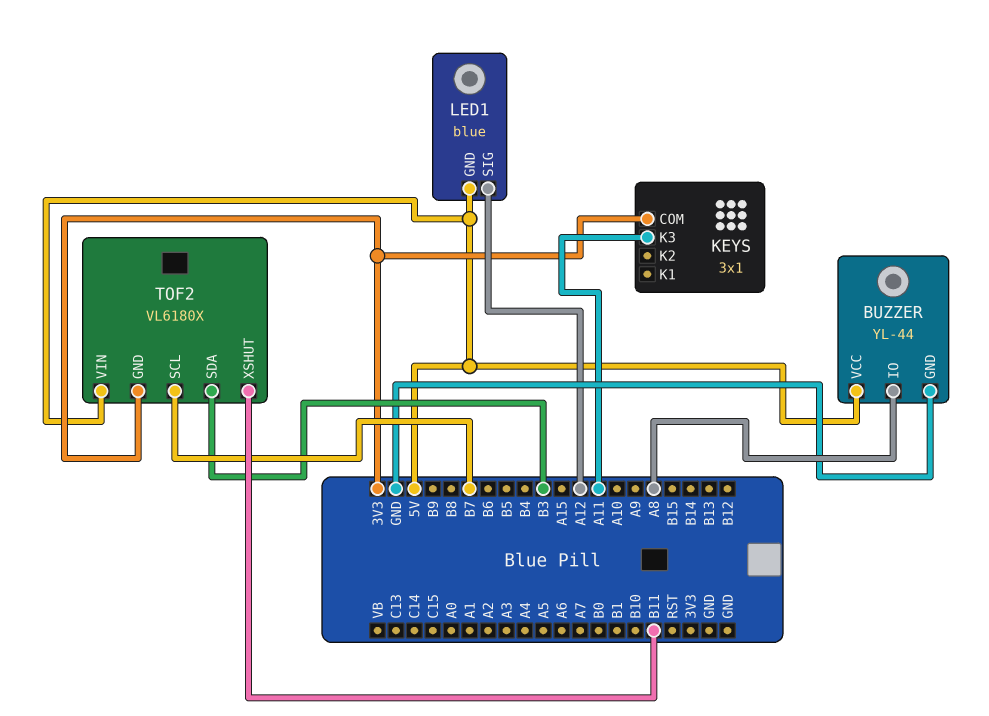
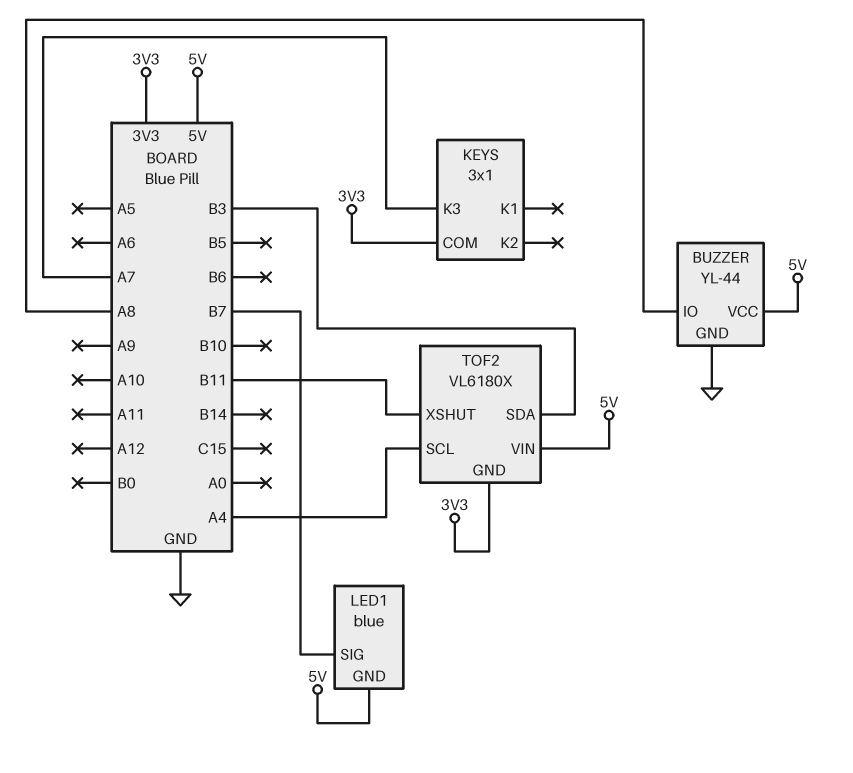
KEYS pin K3: A11 -> A7
LED1 pin SIG: A12 -> B7
TOF2 pin SCL: B7 -> A4

